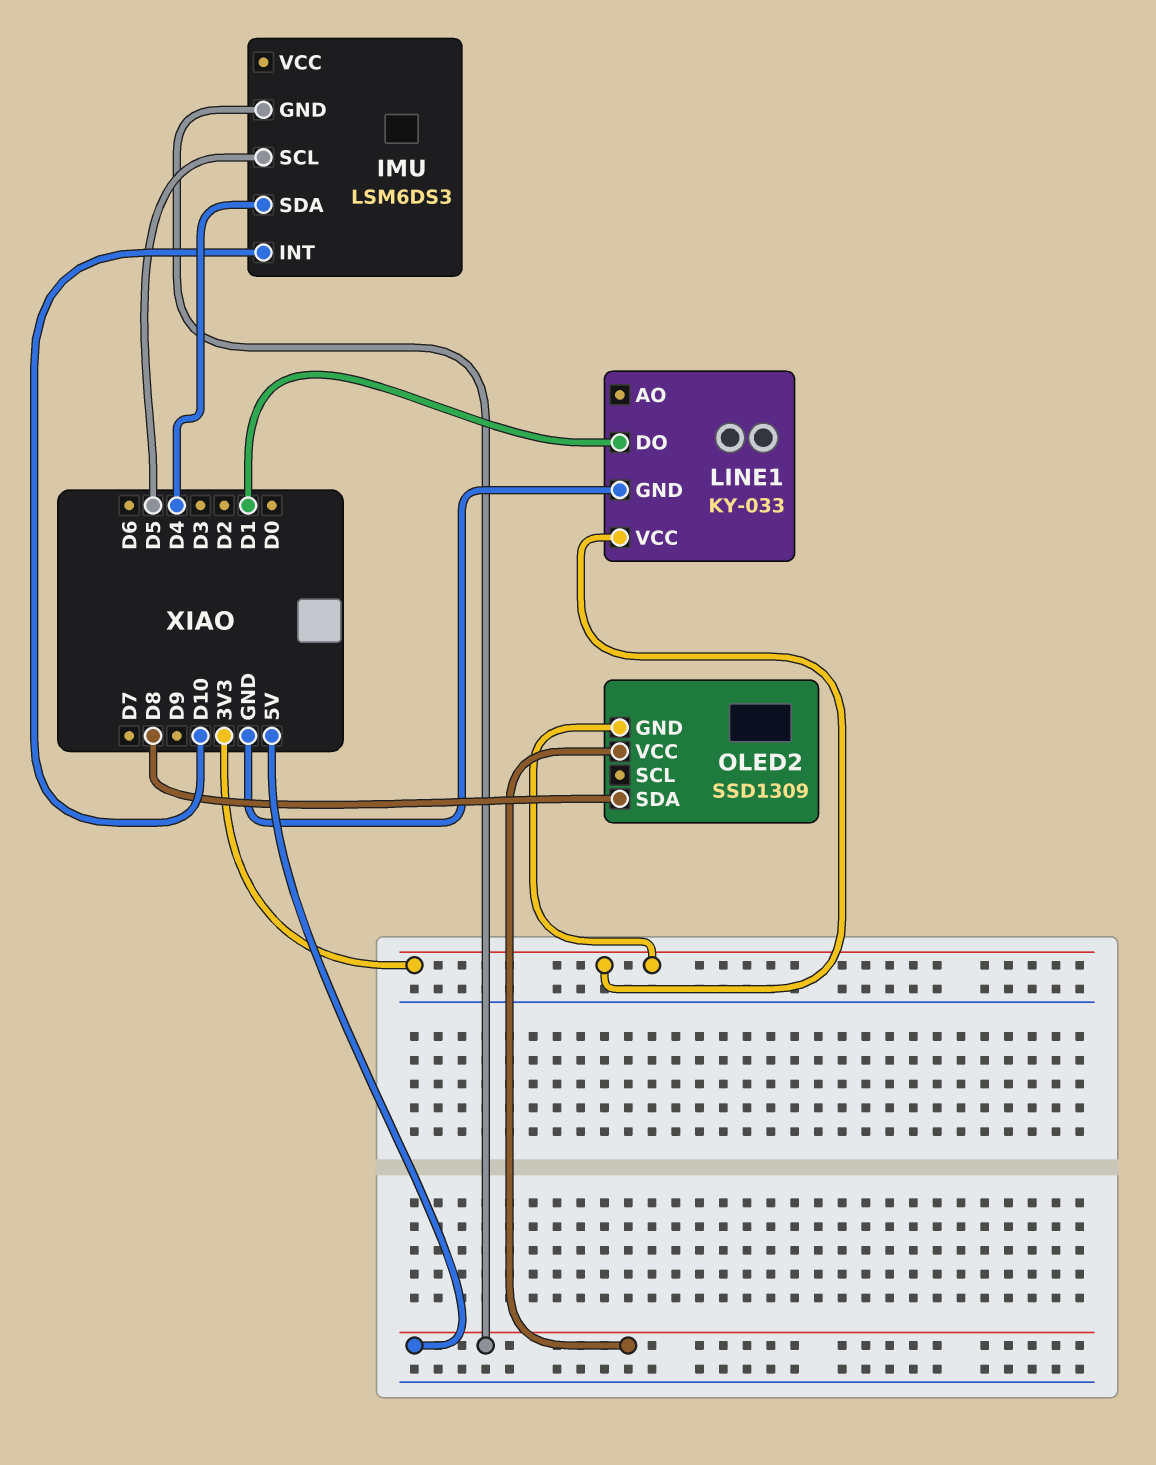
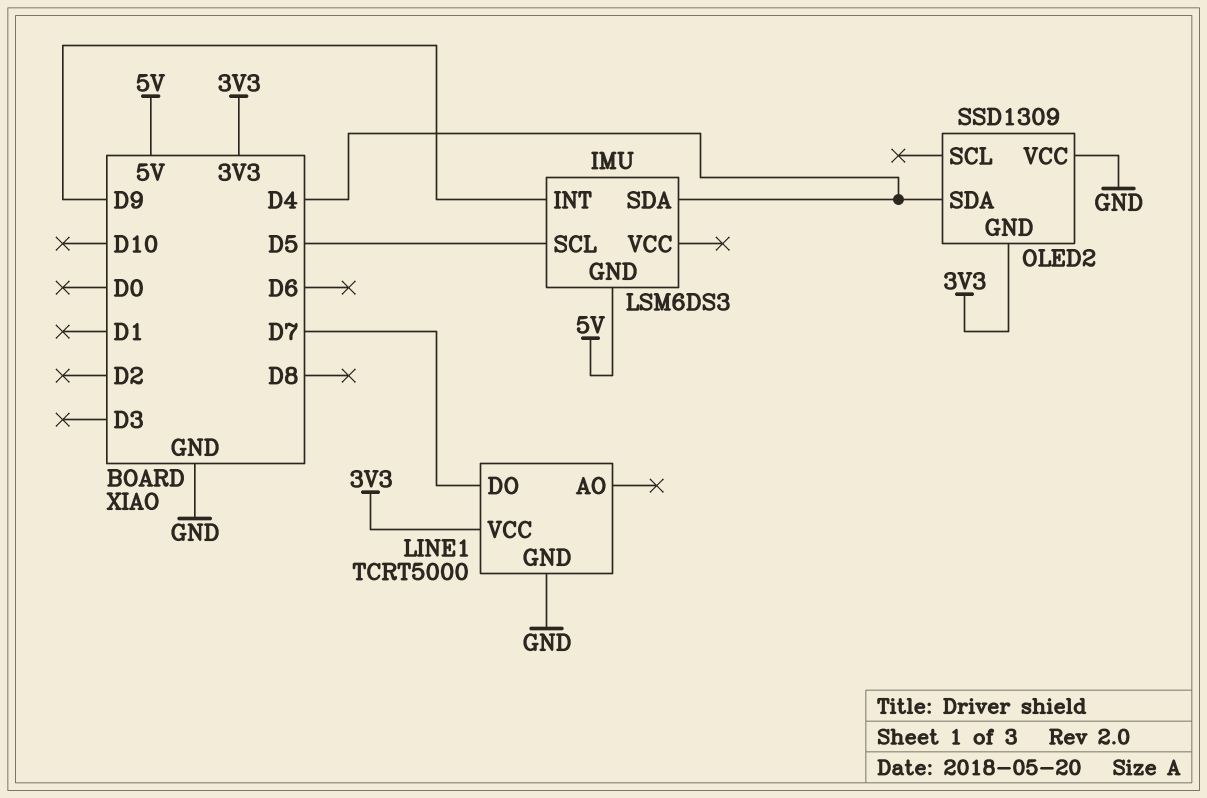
IMU pin INT: D10 -> D9
LINE1: KY-033 -> TCRT5000
LINE1 pin DO: D1 -> D7
OLED2 pin SDA: D8 -> D4
OLED2 pin VCC: 5V -> GND

